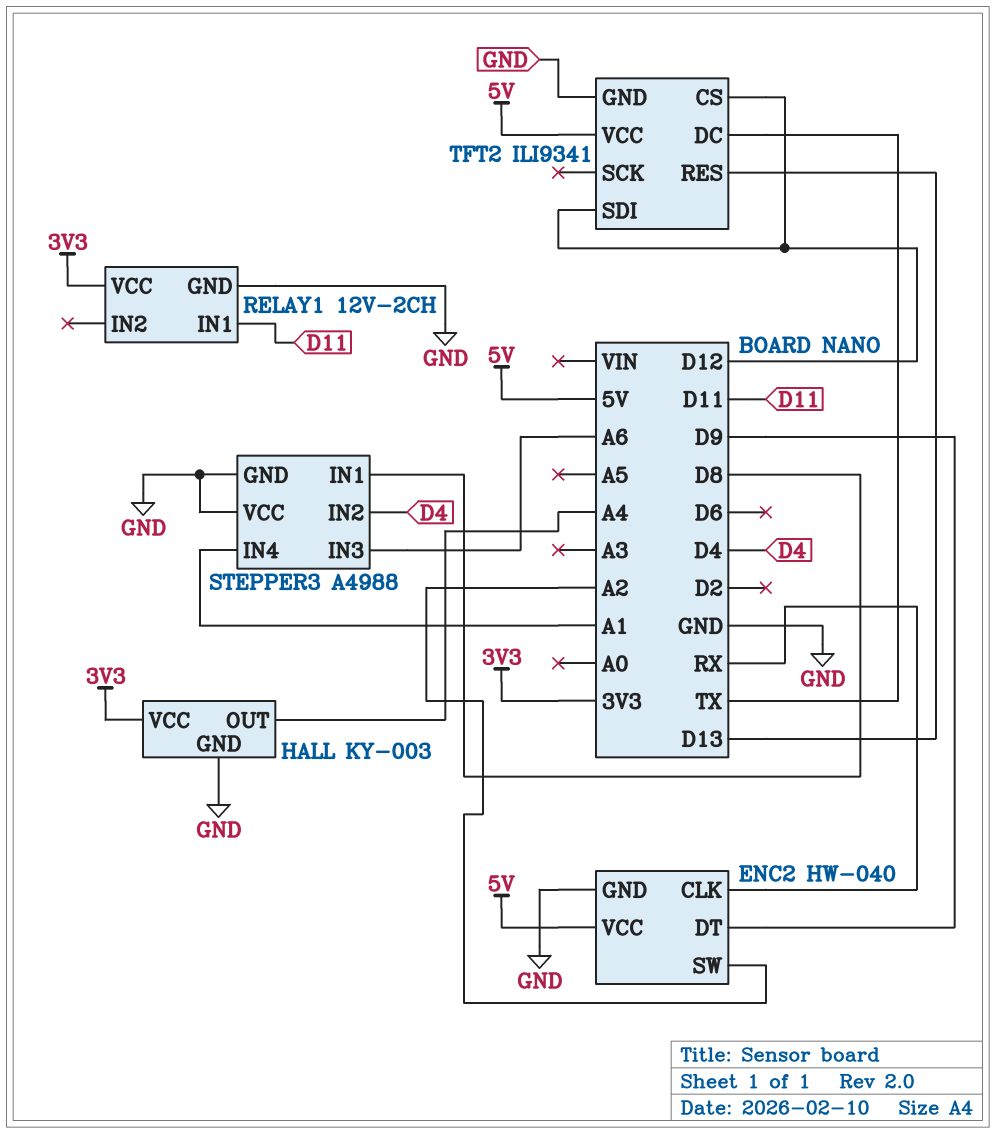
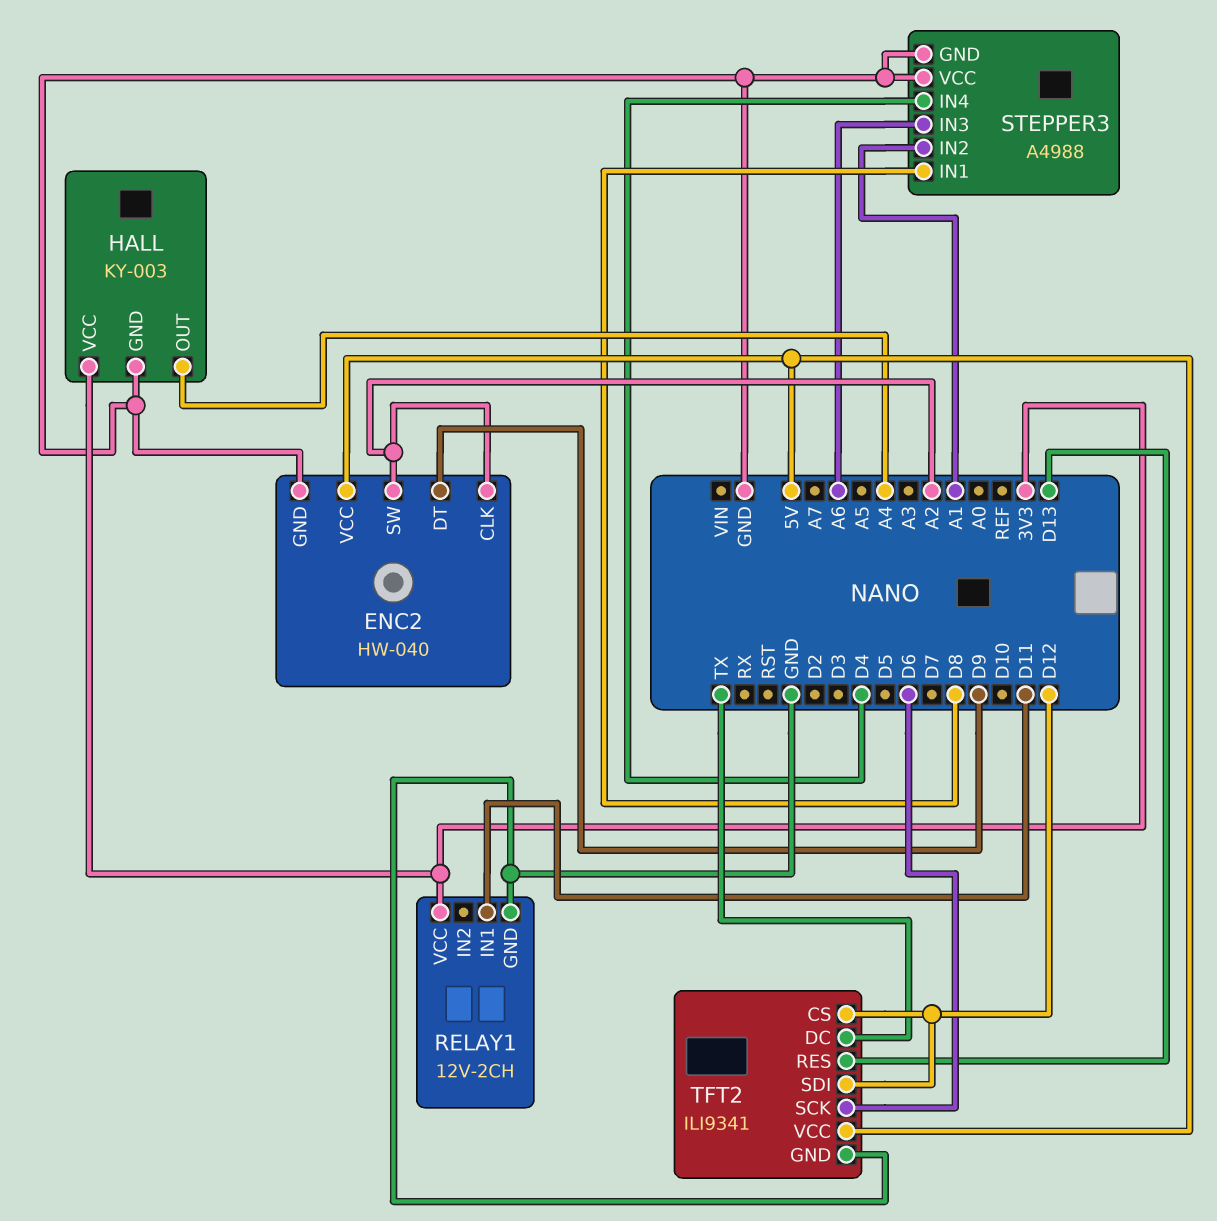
ENC2 pin CLK: RX -> A2
STEPPER3 pin IN2: D4 -> A1
STEPPER3 pin IN4: A1 -> D4
TFT2 pin SCK: none -> D6

